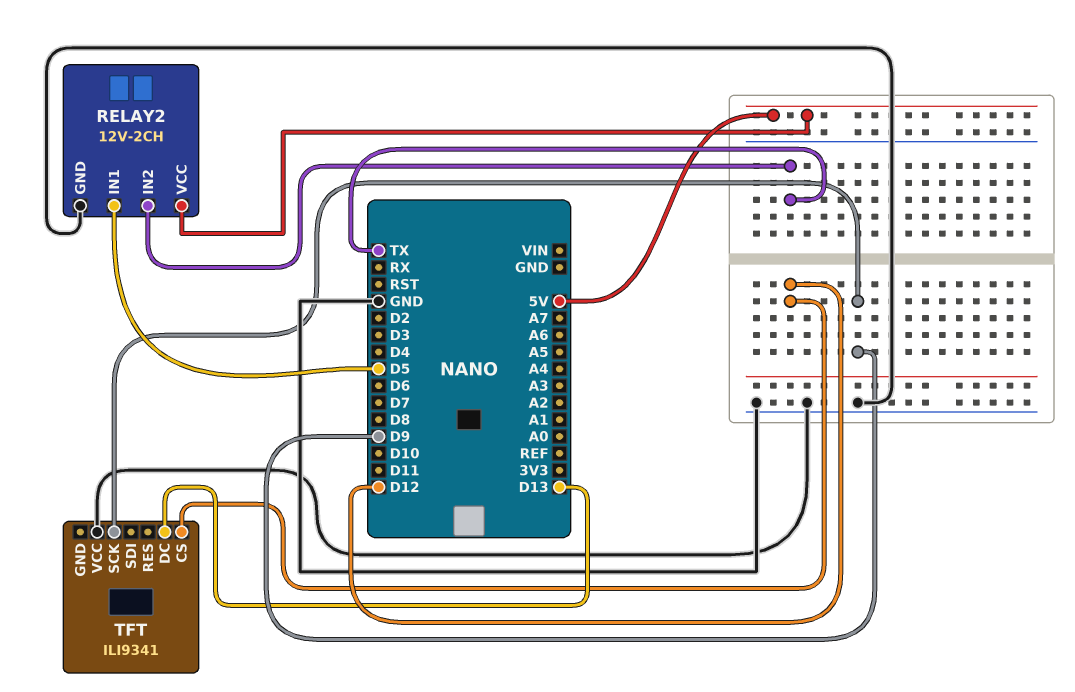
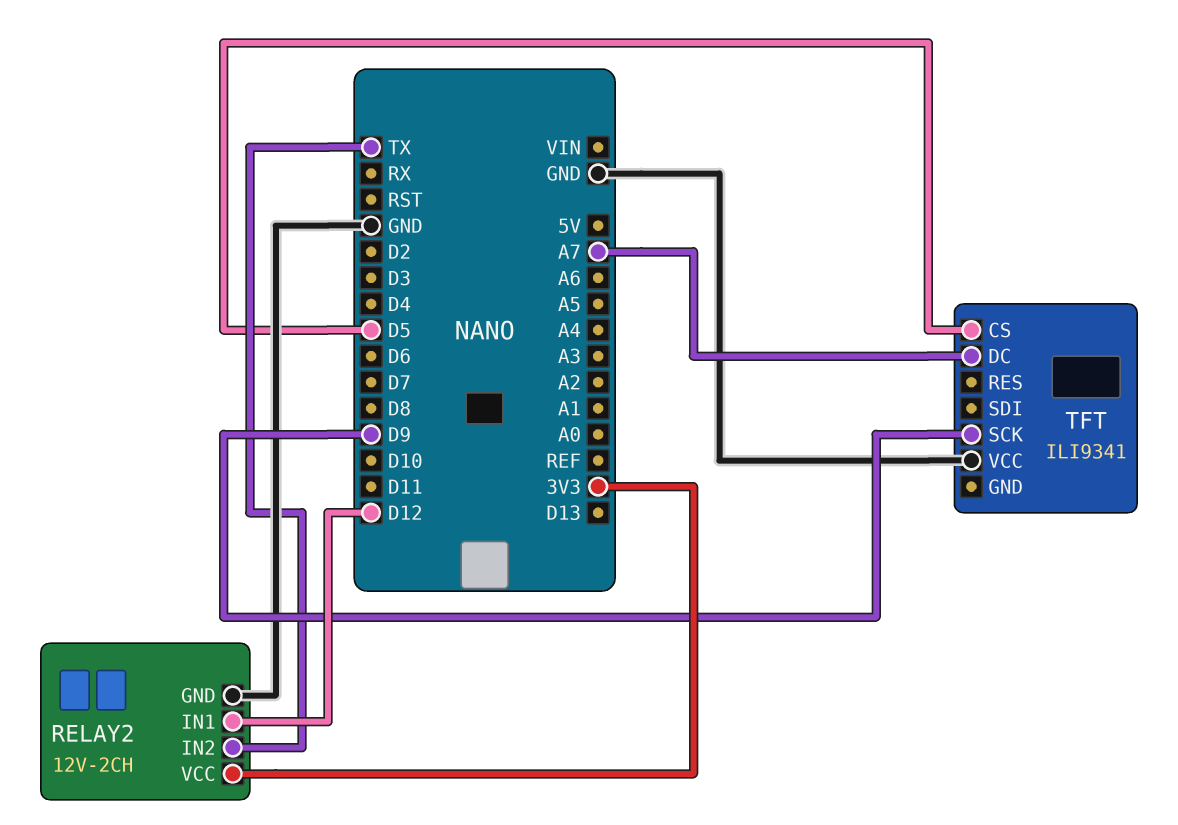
RELAY2 pin IN1: D5 -> D12
RELAY2 pin VCC: 5V -> 3V3
TFT pin CS: D12 -> D5
TFT pin DC: D13 -> A7

